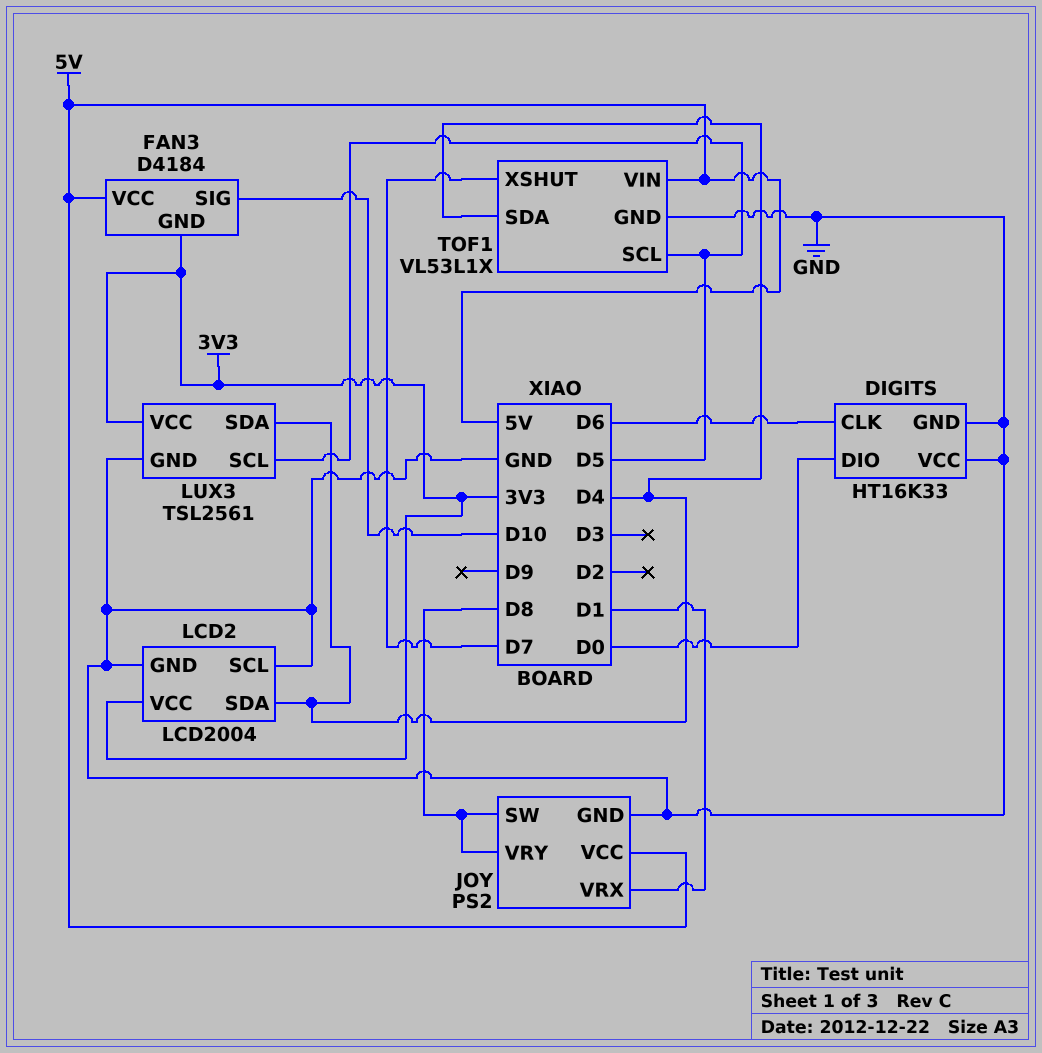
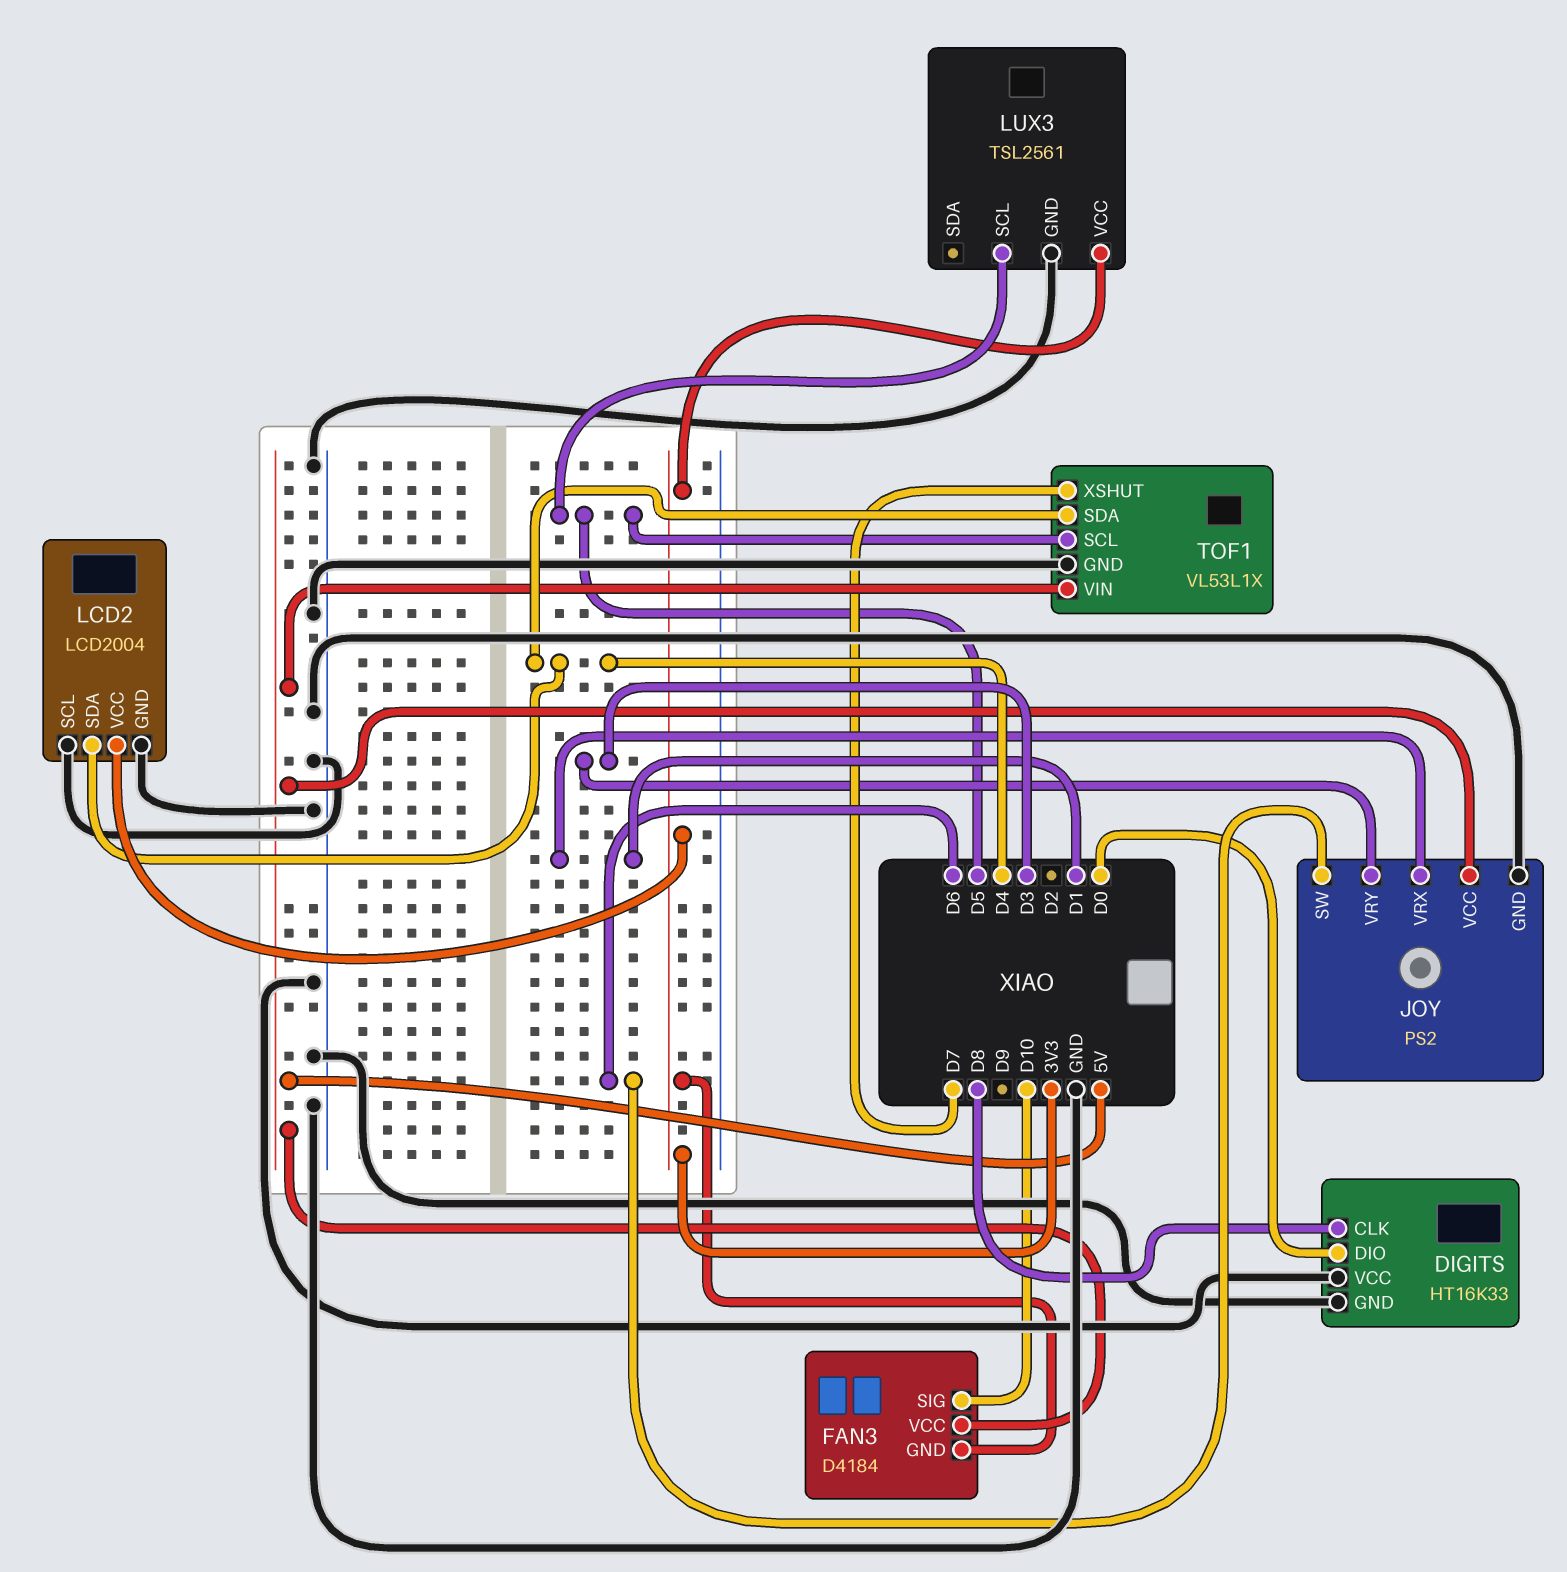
DIGITS pin CLK: D6 -> D8
JOY pin SW: D8 -> D6
JOY pin VRY: D8 -> D3
LUX3 pin SDA: D4 -> none

